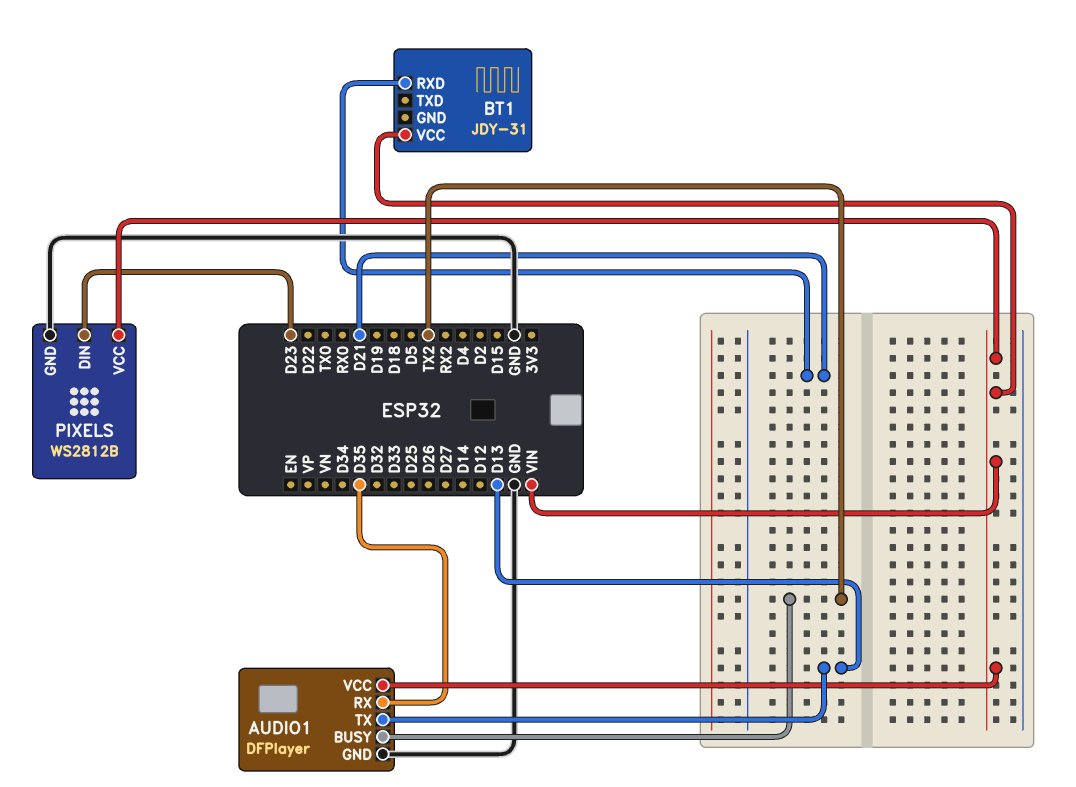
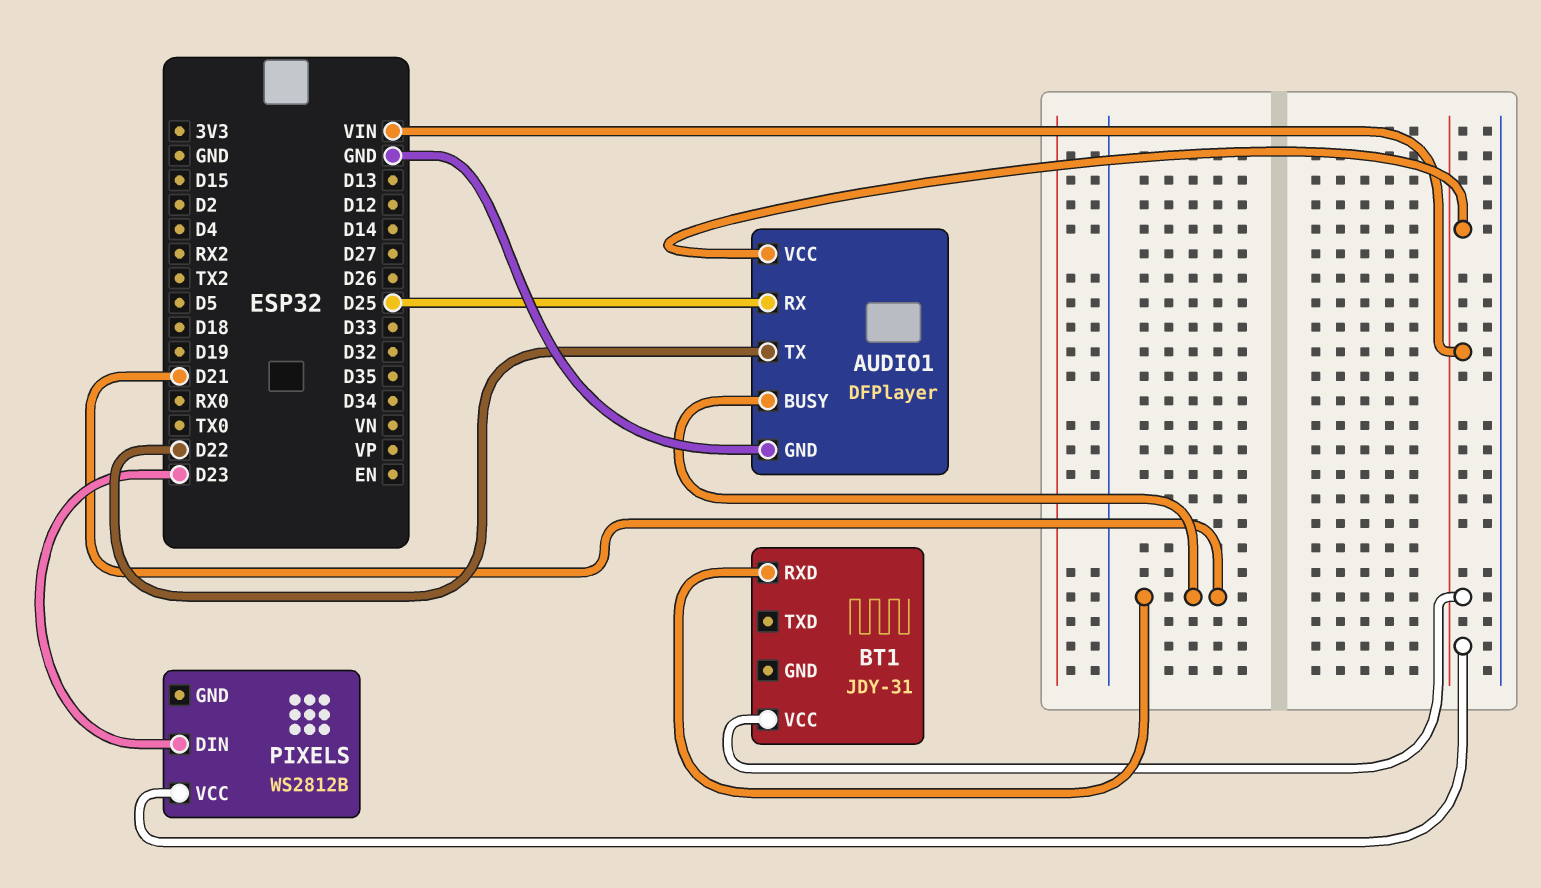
AUDIO1 pin BUSY: TX2 -> D21
AUDIO1 pin RX: D35 -> D25
AUDIO1 pin TX: D13 -> D22
PIXELS pin GND: GND -> none

